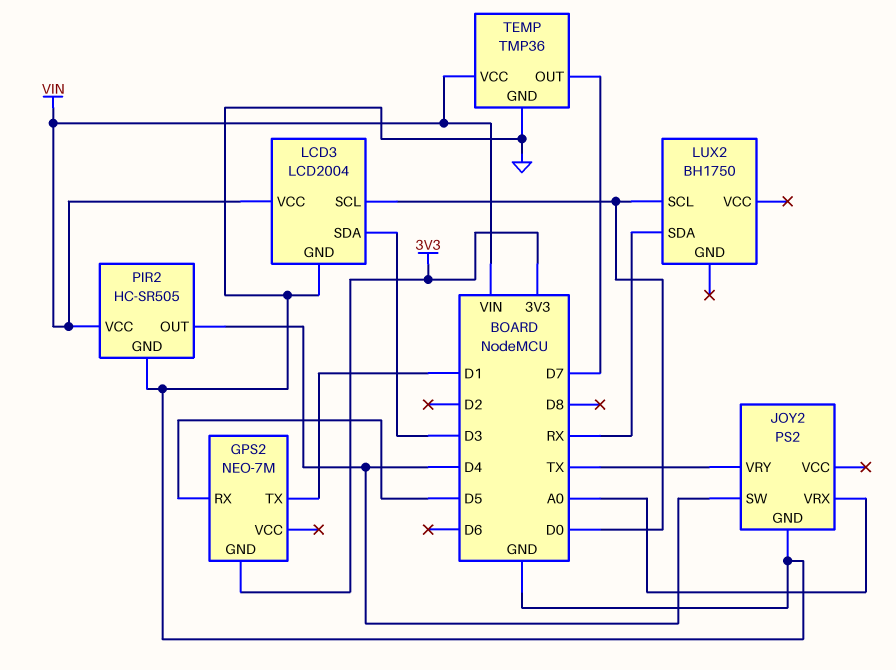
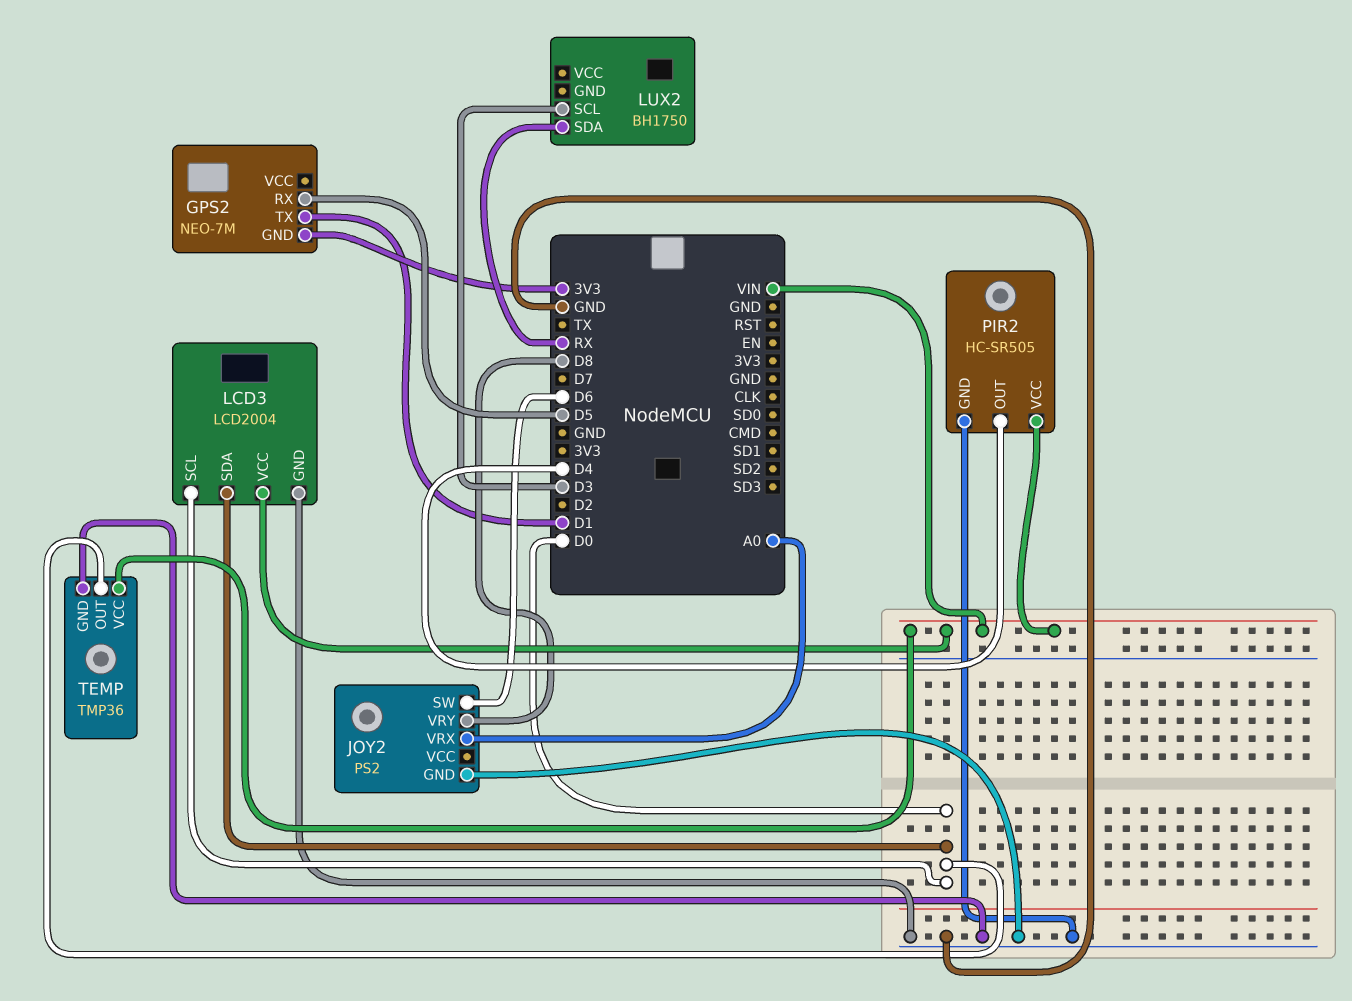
JOY2 pin SW: D4 -> D6
JOY2 pin VRY: TX -> D8
LCD3 pin SDA: D3 -> D0
LUX2 pin SCL: D0 -> D3
TEMP pin OUT: D7 -> D0

